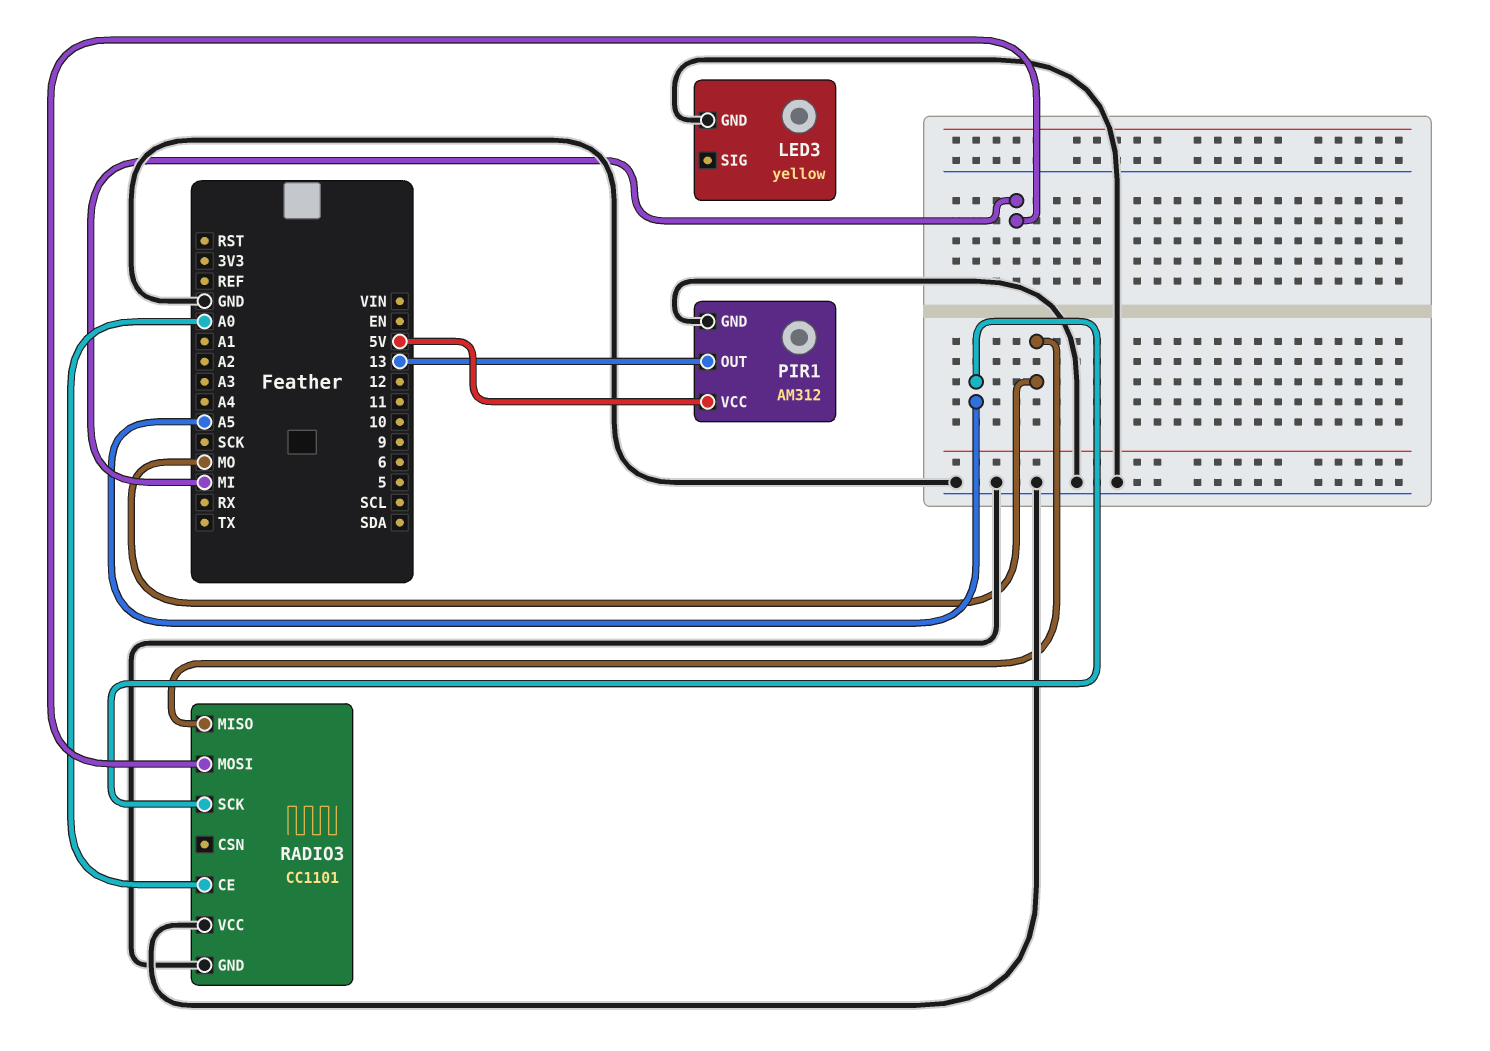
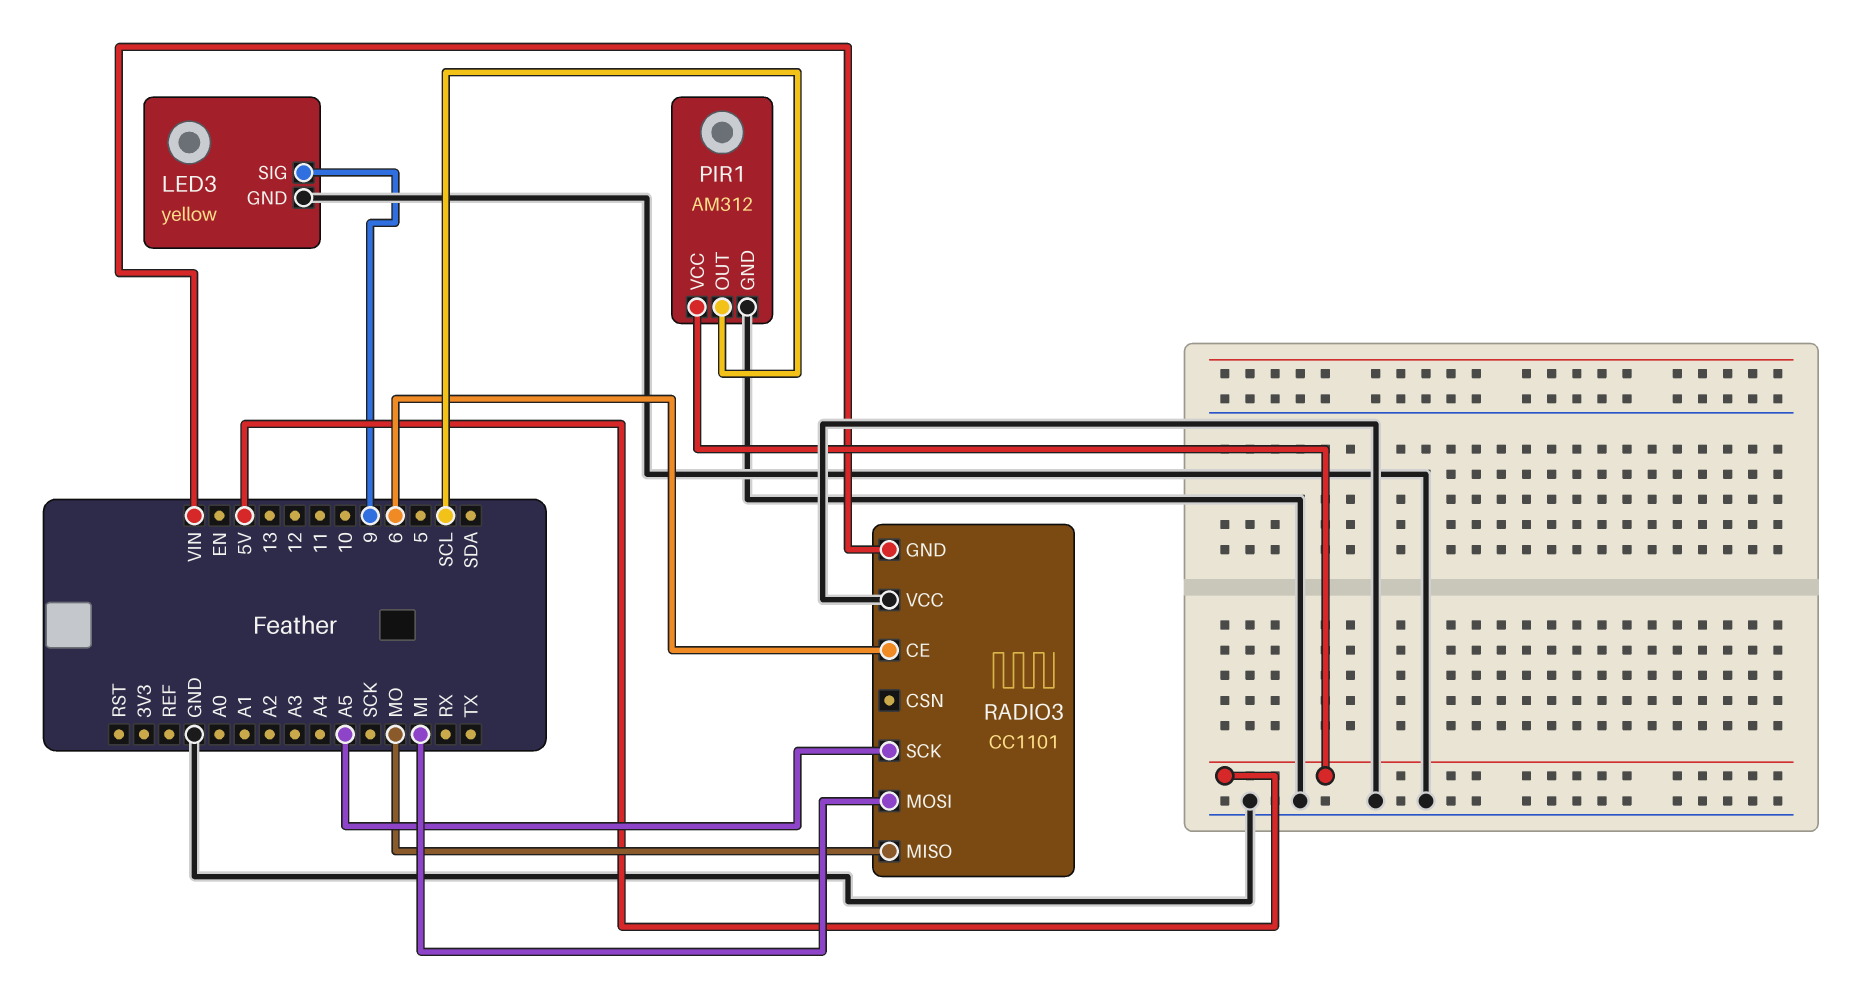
LED3 pin SIG: none -> 9
PIR1 pin OUT: 13 -> SCL
RADIO3 pin CE: A0 -> 6
RADIO3 pin GND: GND -> VIN

